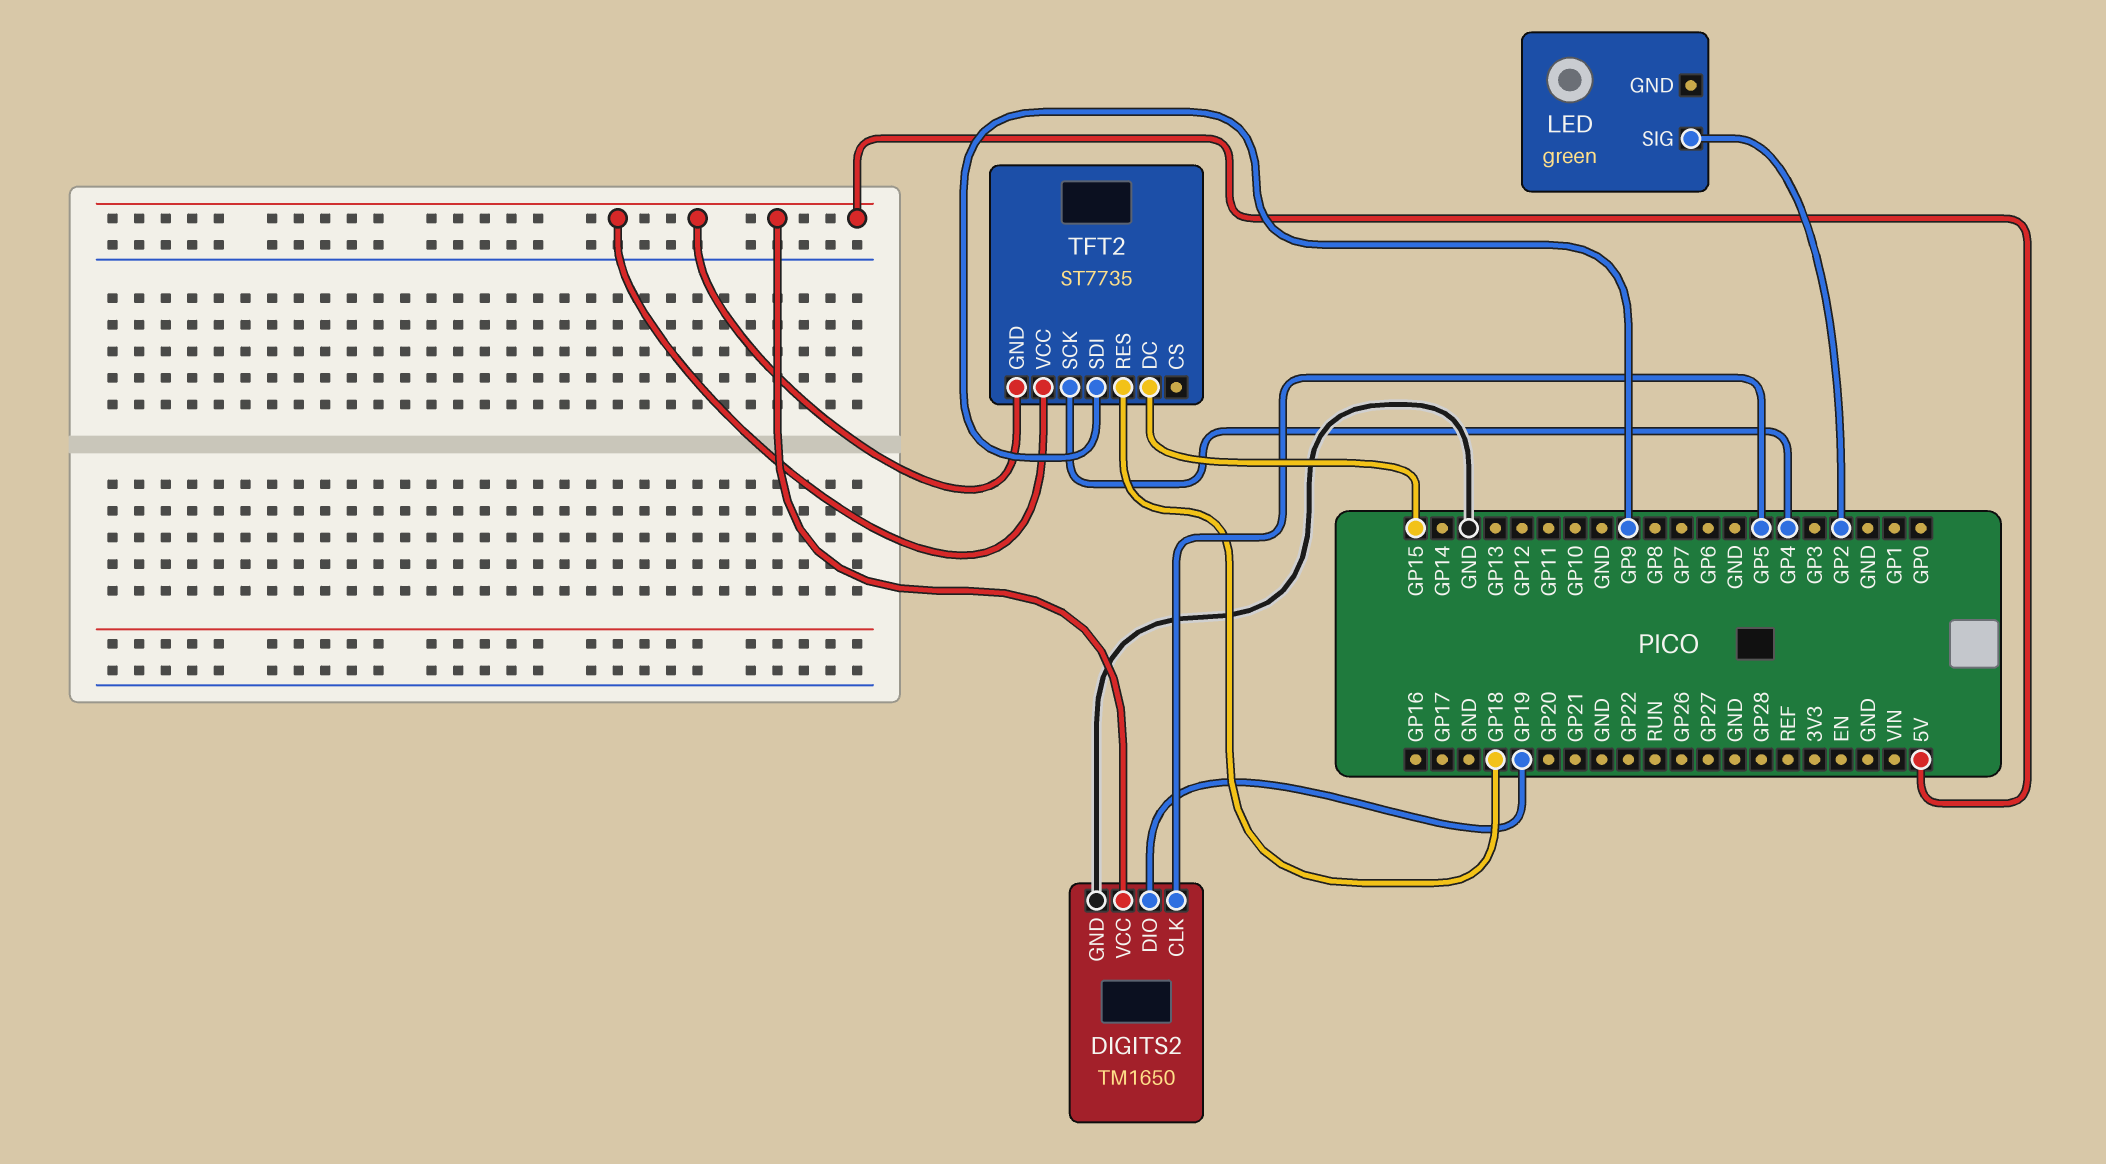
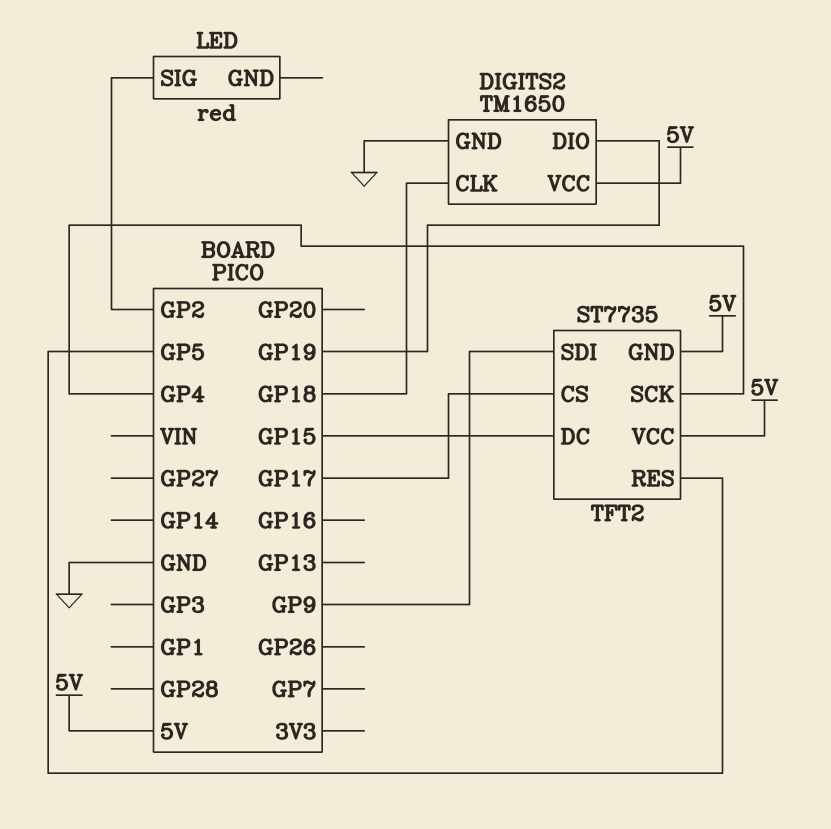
DIGITS2 pin CLK: GP5 -> GP18
LED: green -> red
TFT2 pin CS: none -> GP17
TFT2 pin RES: GP18 -> GP5

